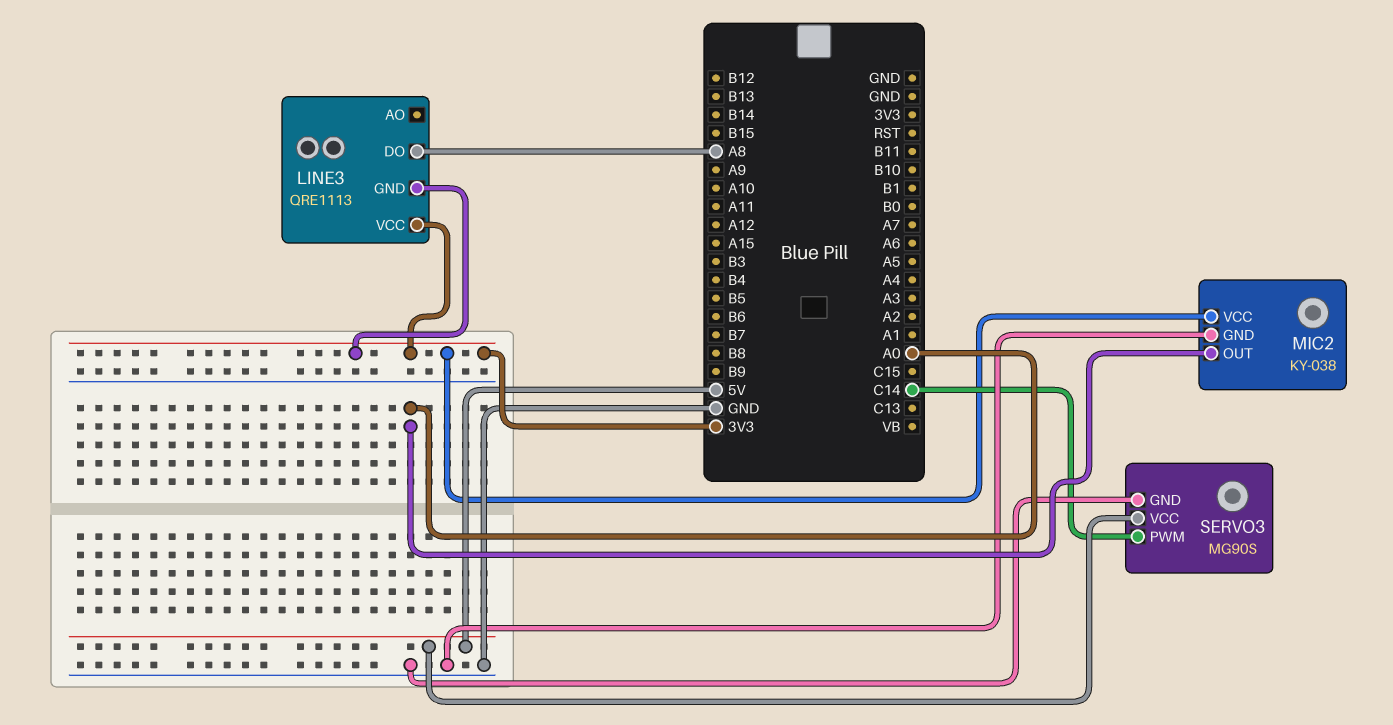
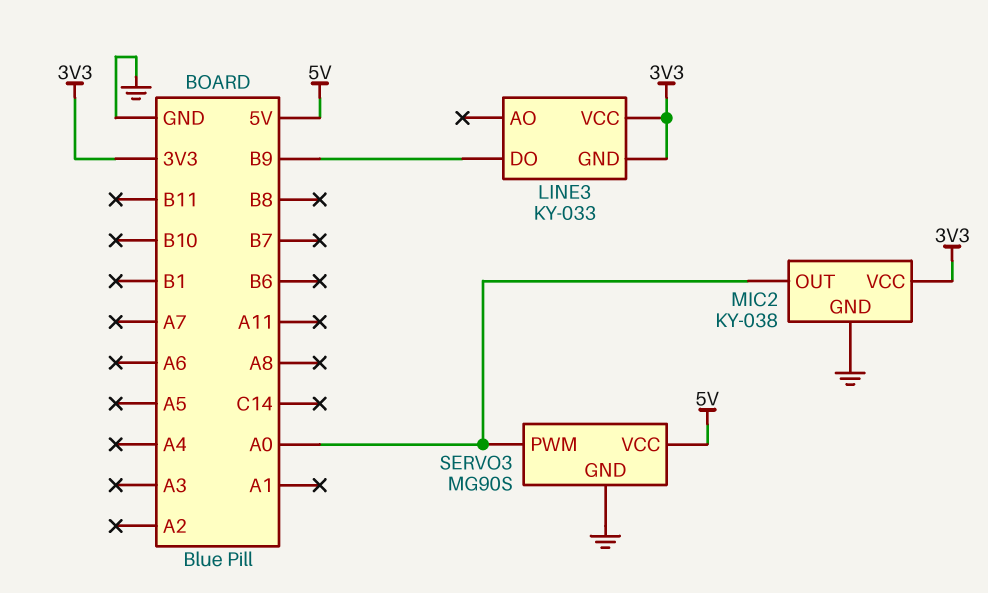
LINE3: QRE1113 -> KY-033
LINE3 pin DO: A8 -> B9
SERVO3 pin PWM: C14 -> A0

